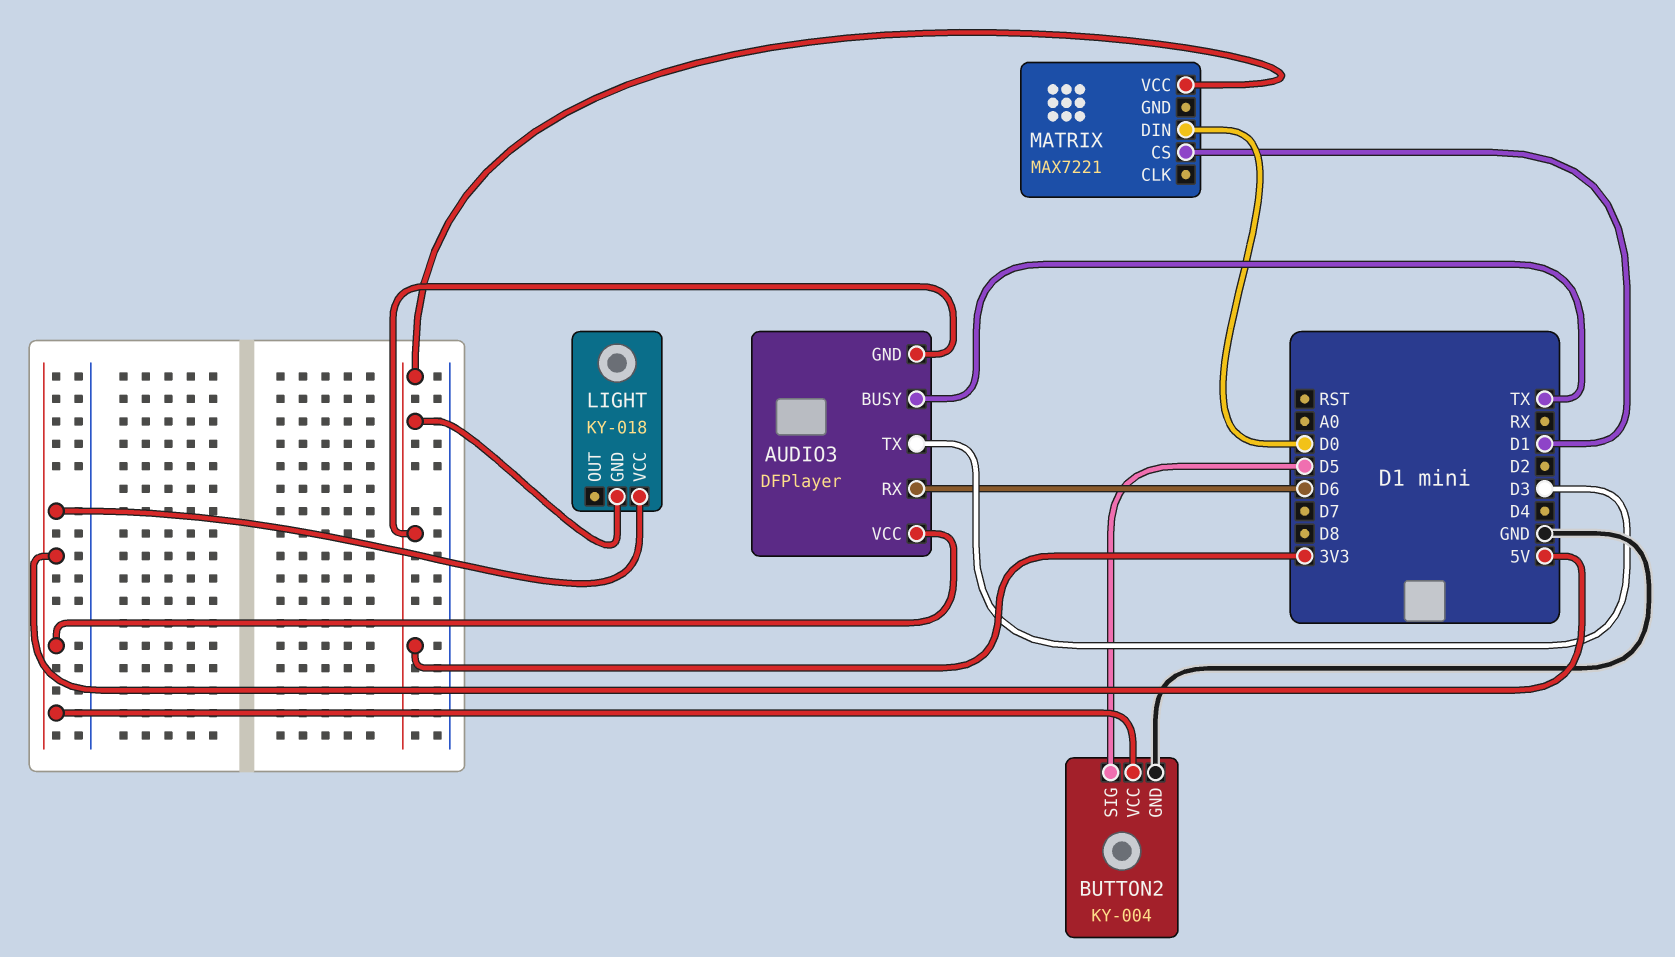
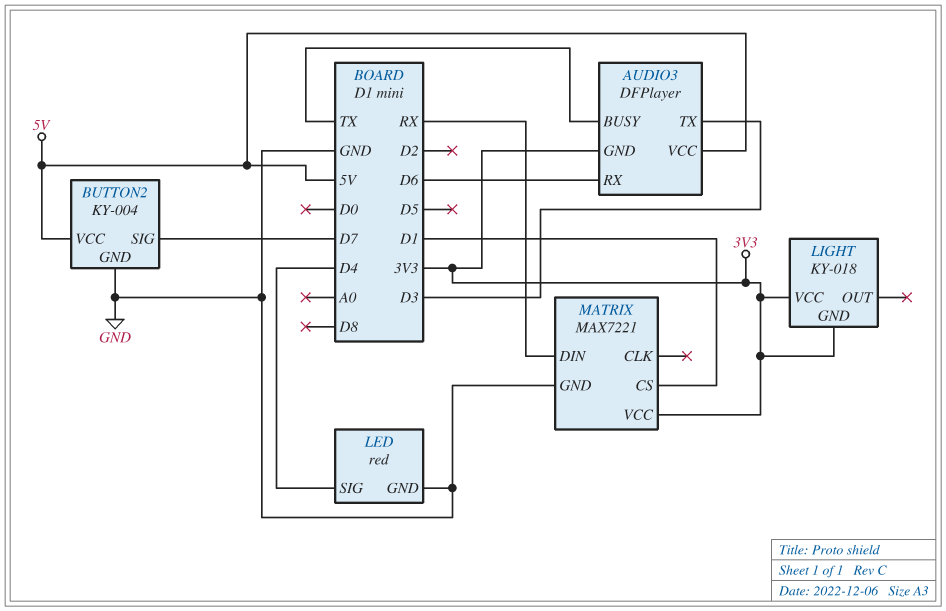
BUTTON2 pin SIG: D5 -> D7
LED: none -> red
LED pin GND: none -> GND
LED pin SIG: none -> D4
LIGHT pin VCC: 5V -> 3V3
MATRIX pin DIN: D0 -> RX
MATRIX pin GND: none -> GND

